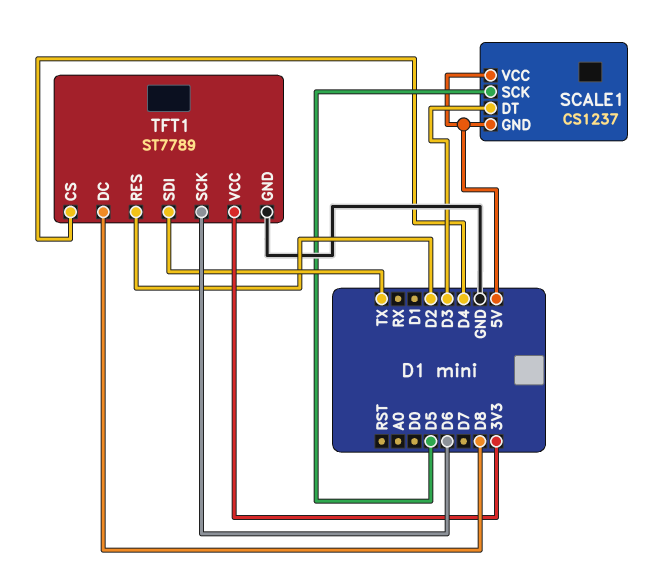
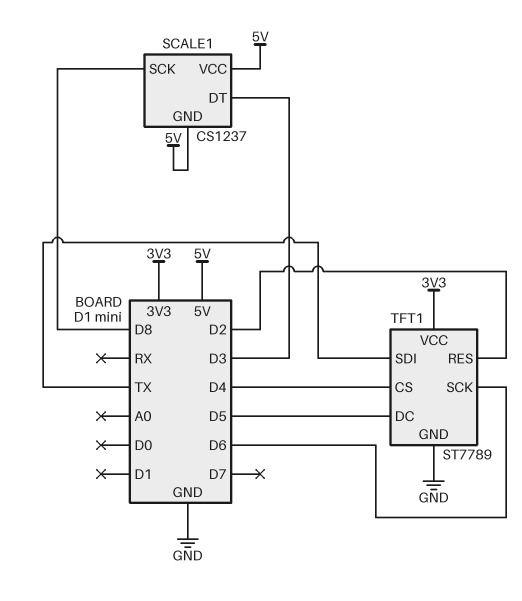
SCALE1 pin SCK: D5 -> D8
TFT1 pin DC: D8 -> D5

